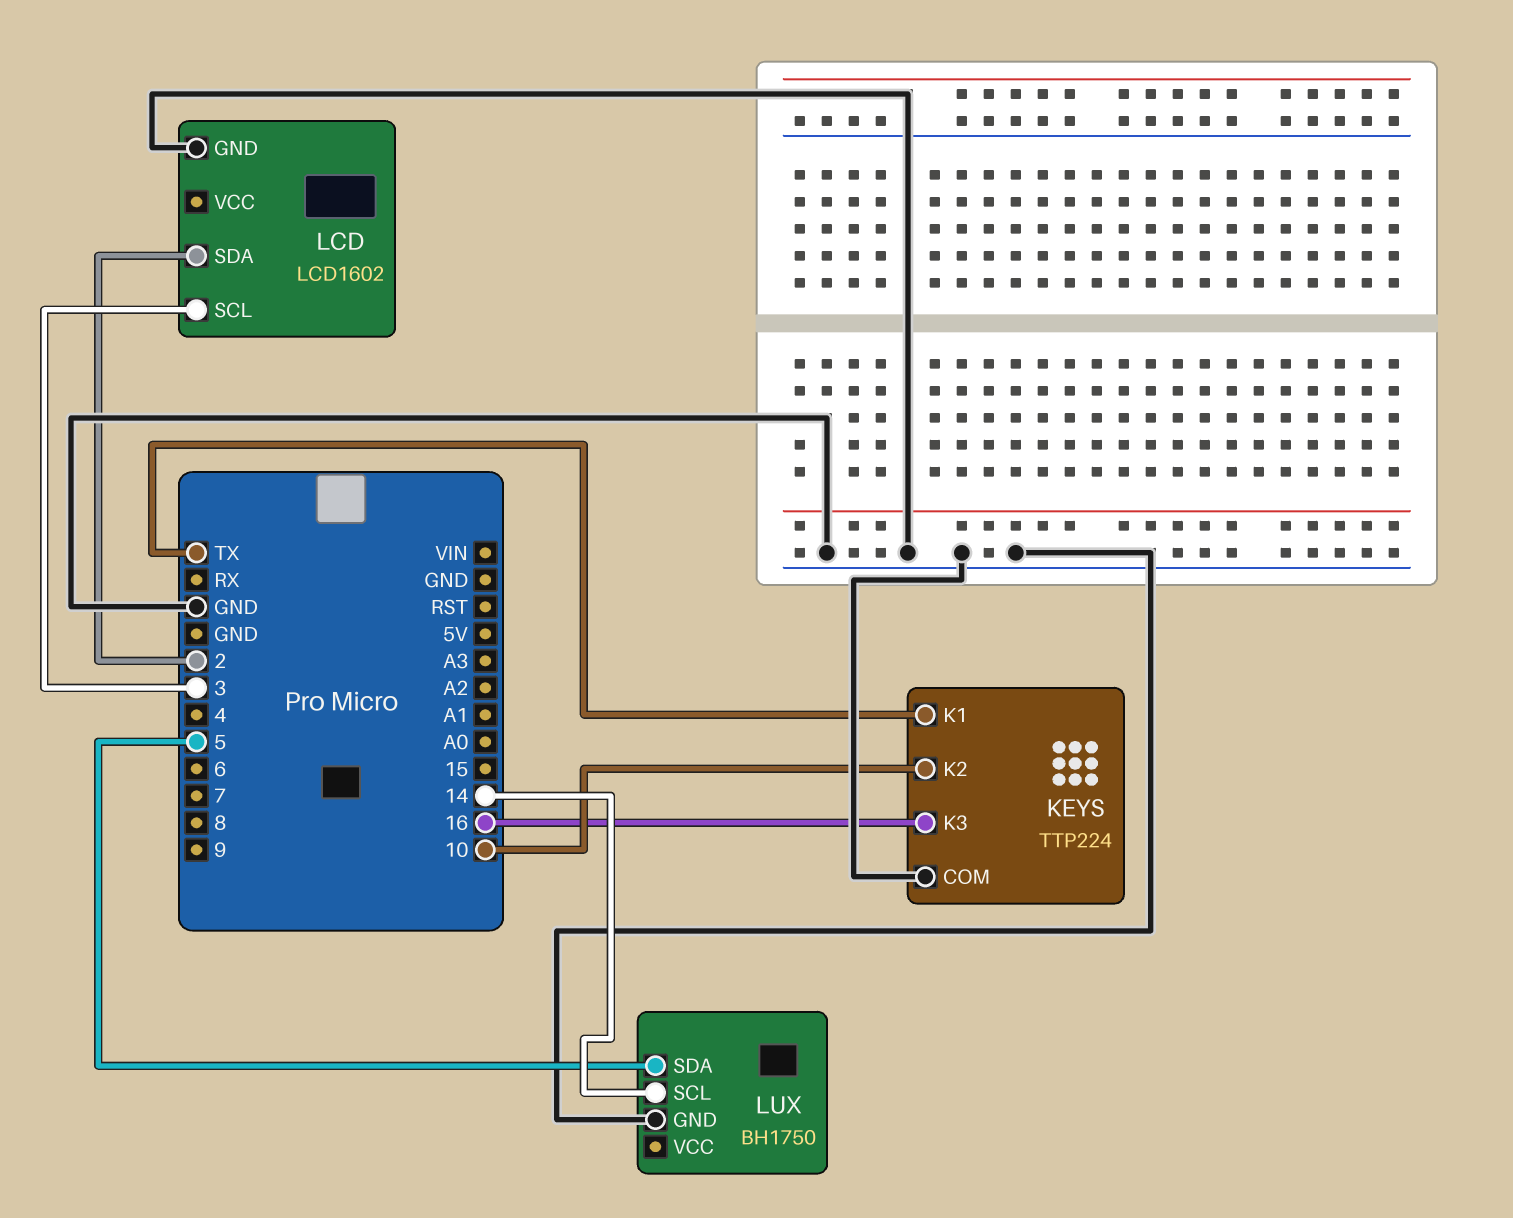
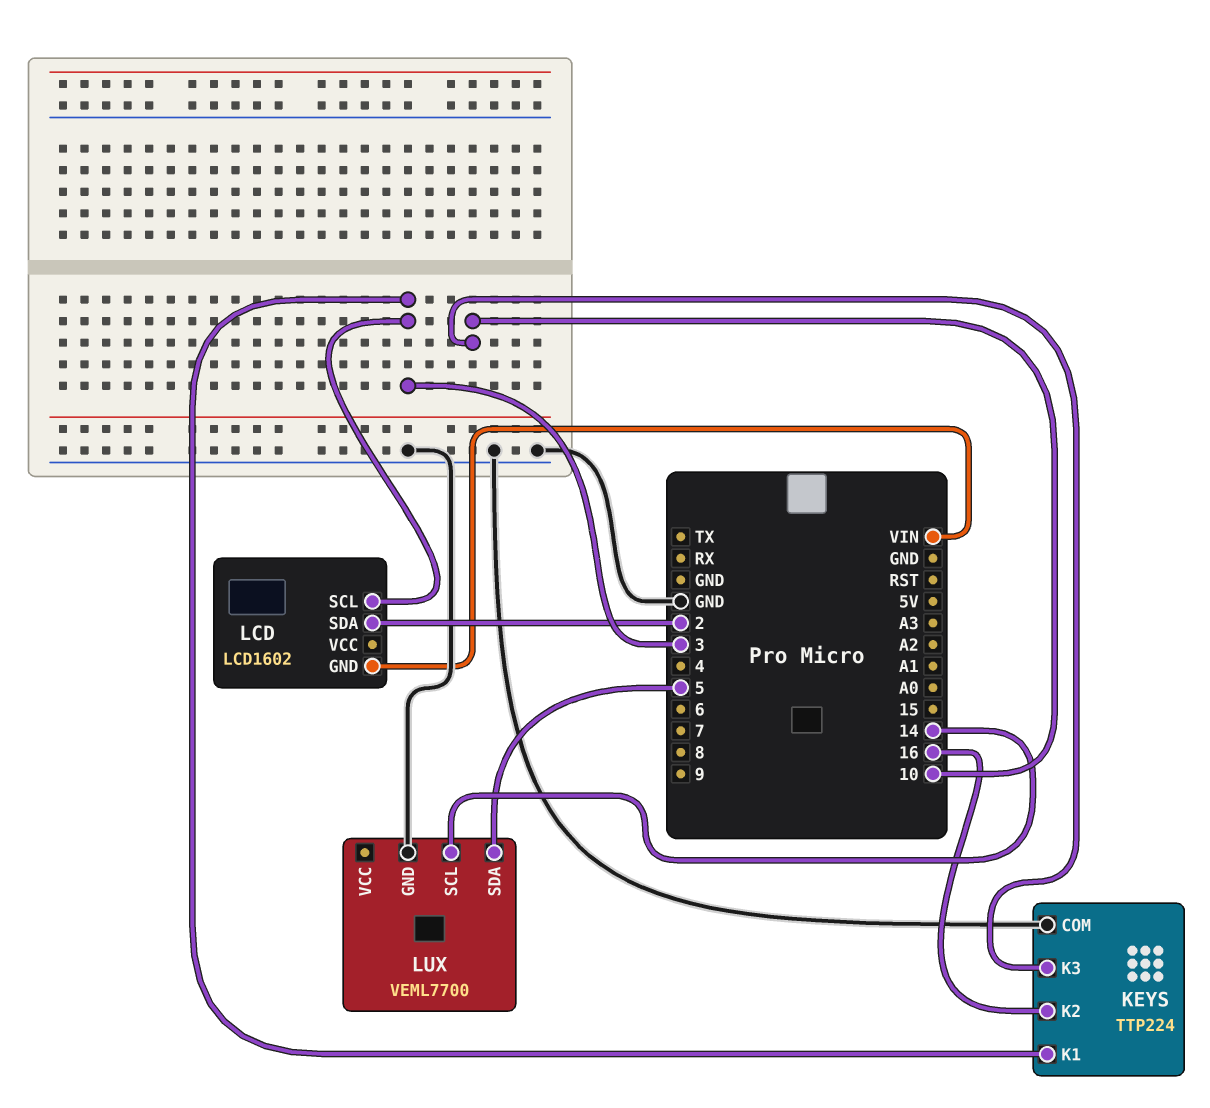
KEYS pin K1: TX -> 3
KEYS pin K2: 10 -> 16
KEYS pin K3: 16 -> 10
LCD pin GND: GND -> VIN
LUX: BH1750 -> VEML7700

